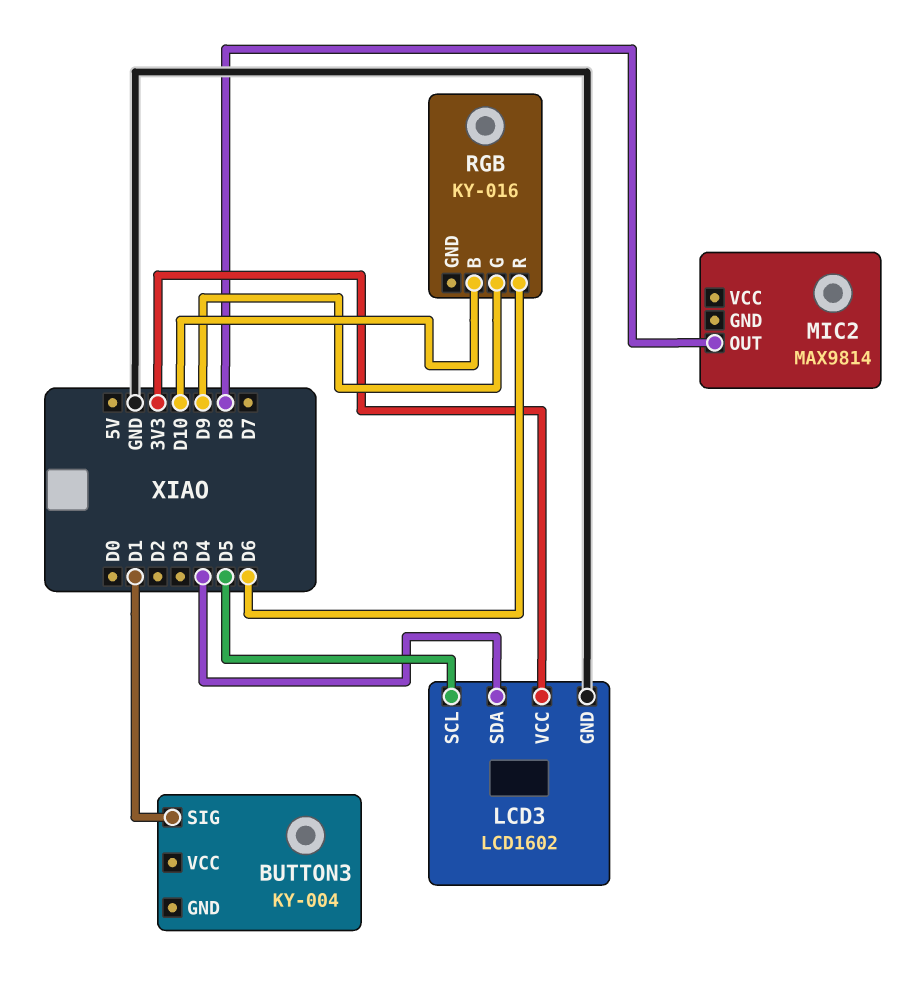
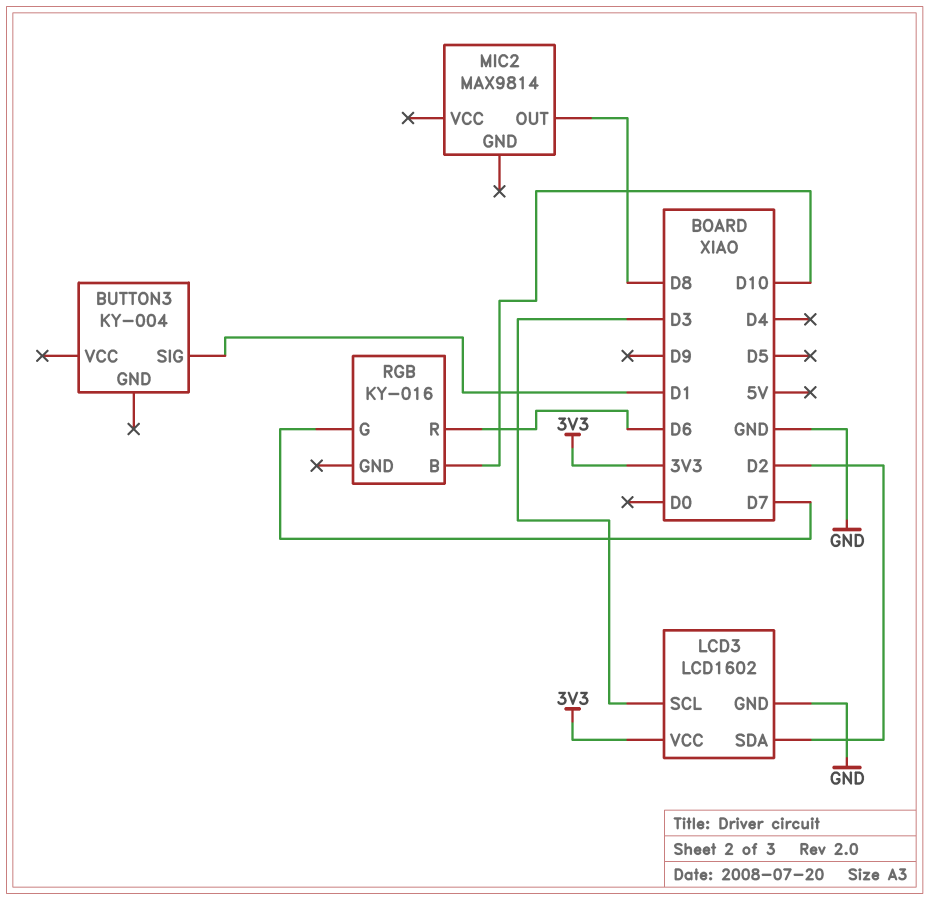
LCD3 pin SCL: D5 -> D3
LCD3 pin SDA: D4 -> D2
RGB pin G: D9 -> D7

